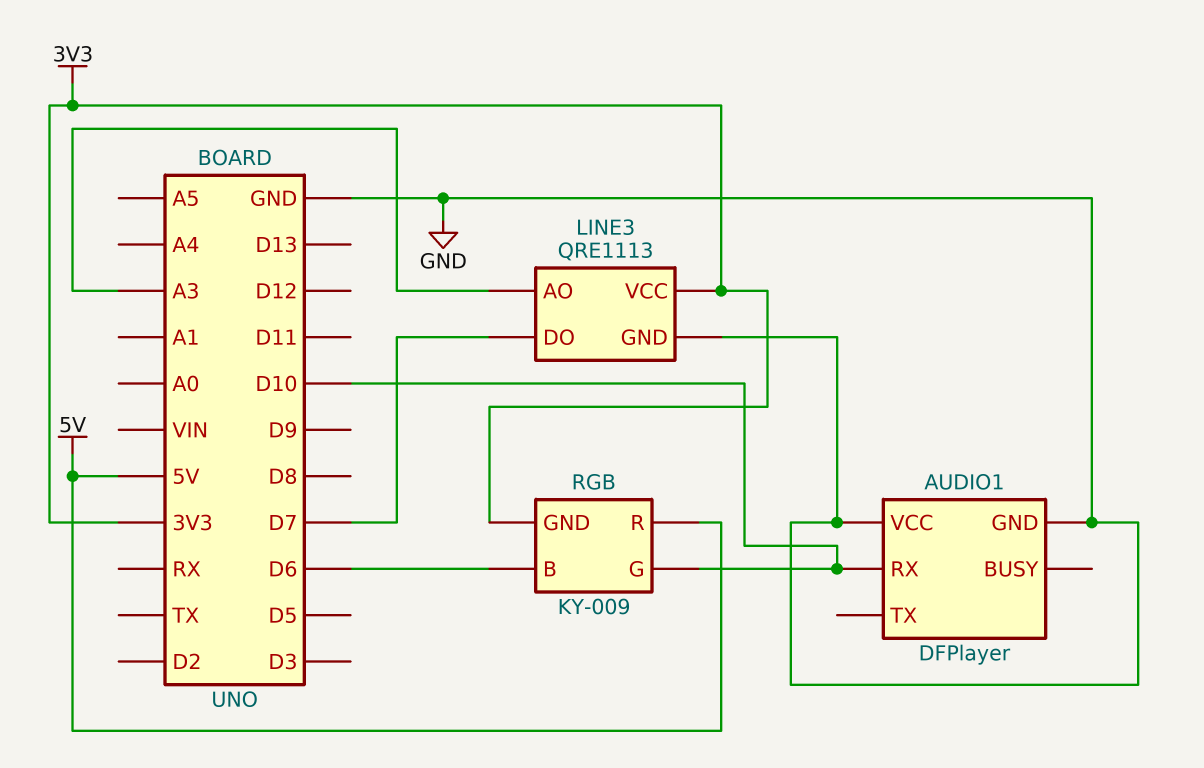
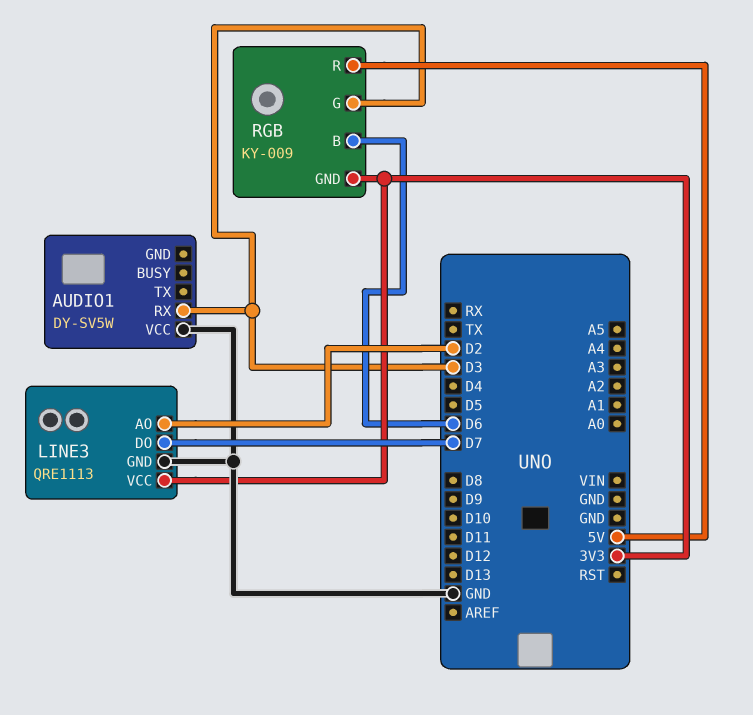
AUDIO1: DFPlayer -> DY-SV5W
AUDIO1 pin GND: GND -> none
AUDIO1 pin RX: D10 -> D3
LINE3 pin AO: A3 -> D2
RGB pin G: D10 -> D3

